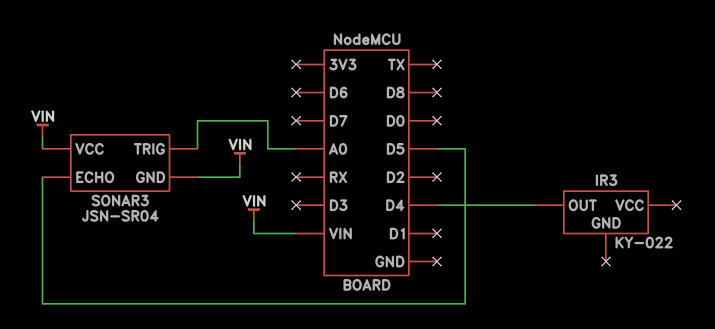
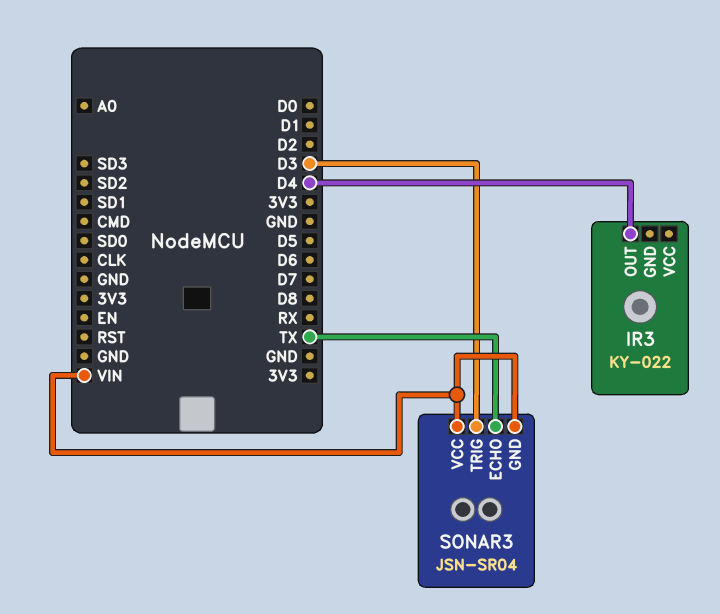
SONAR3 pin ECHO: D5 -> TX
SONAR3 pin TRIG: A0 -> D3

